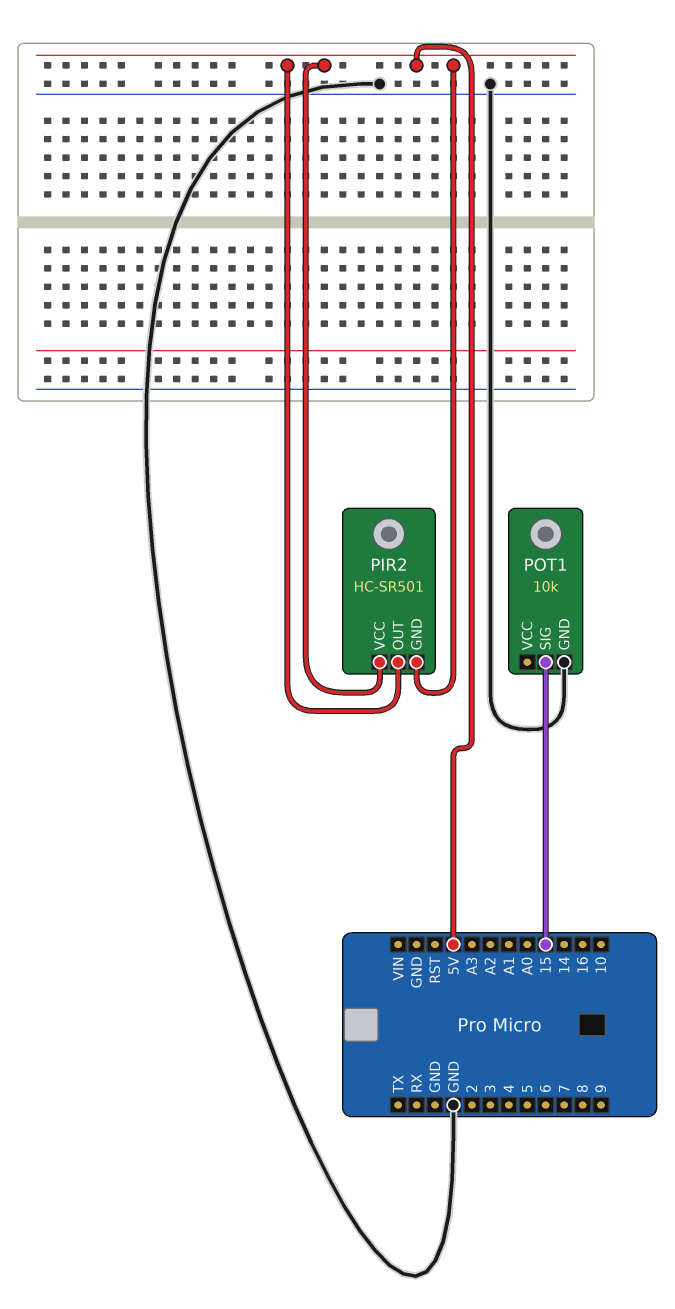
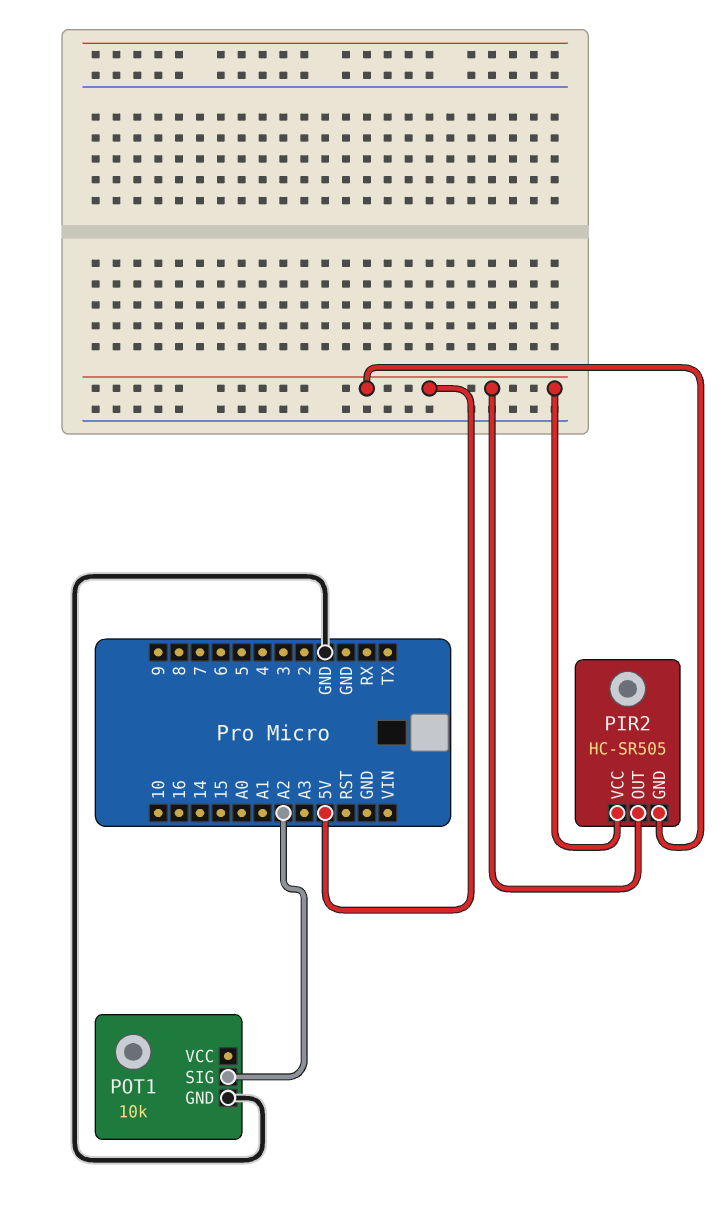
PIR2: HC-SR501 -> HC-SR505
POT1 pin SIG: 15 -> A2

